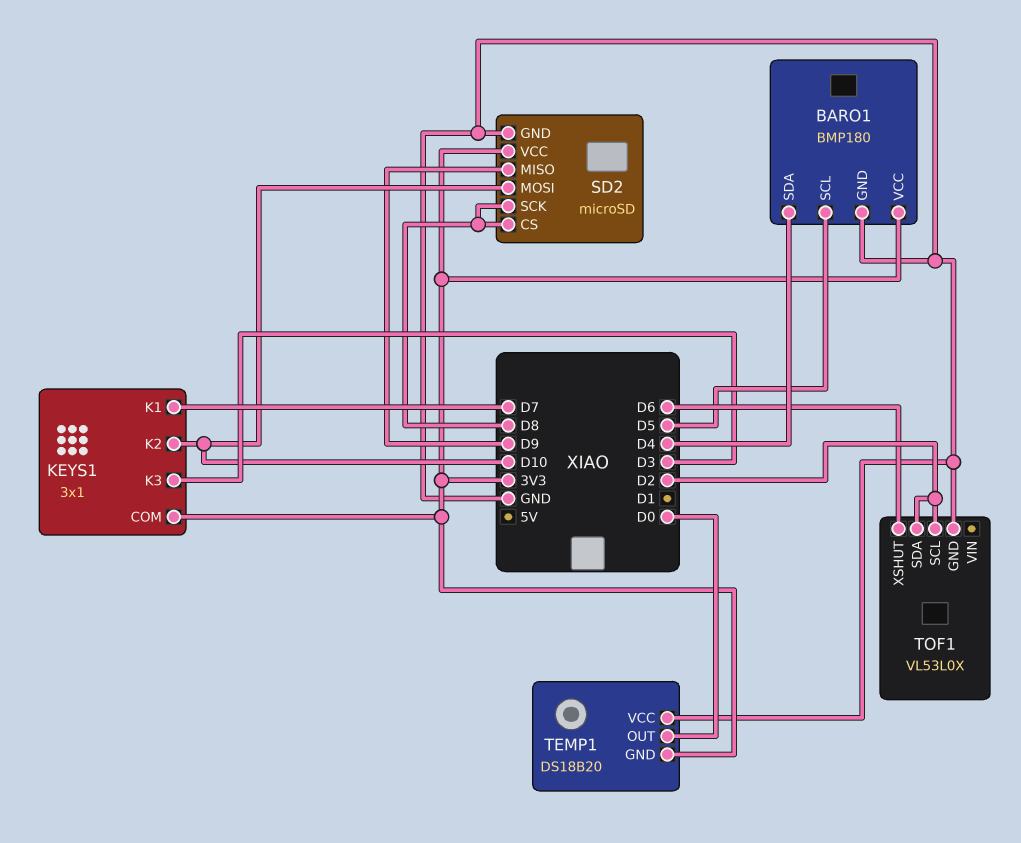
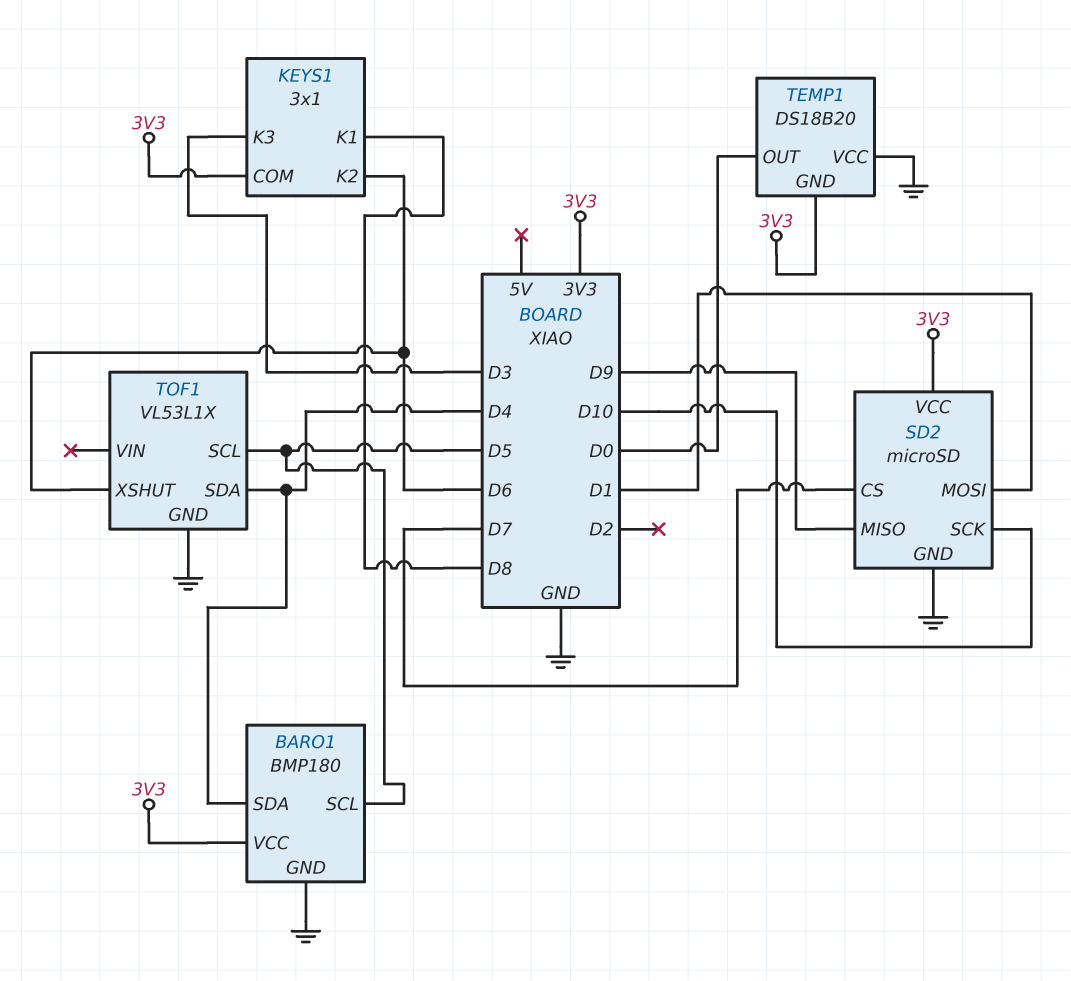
KEYS1 pin K1: D7 -> D8
KEYS1 pin K2: D10 -> D6
SD2 pin CS: D8 -> D7
SD2 pin MOSI: D10 -> D1
SD2 pin SCK: D8 -> D10
TOF1: VL53L0X -> VL53L1X
TOF1 pin SCL: D2 -> D5
TOF1 pin SDA: D2 -> D4

